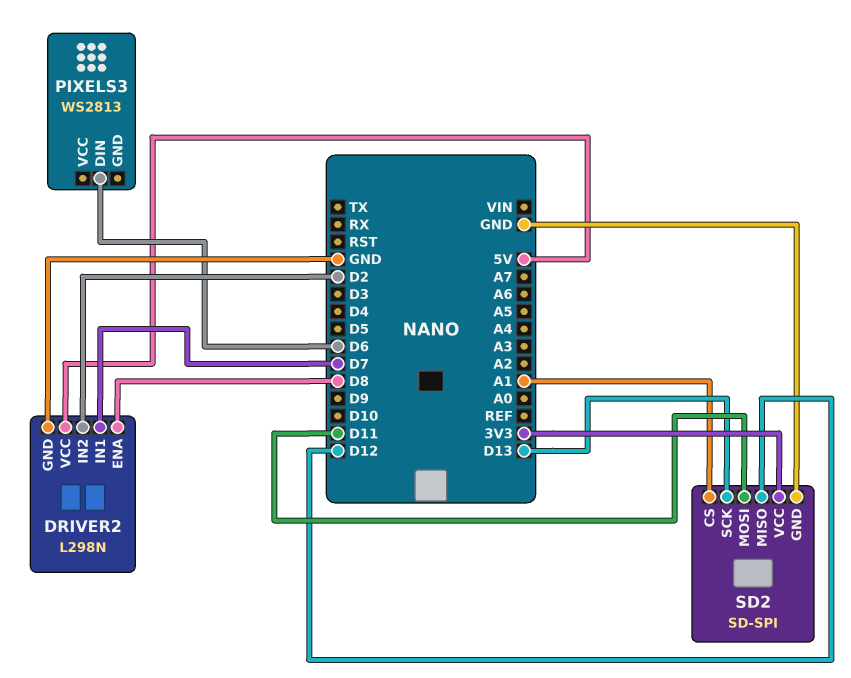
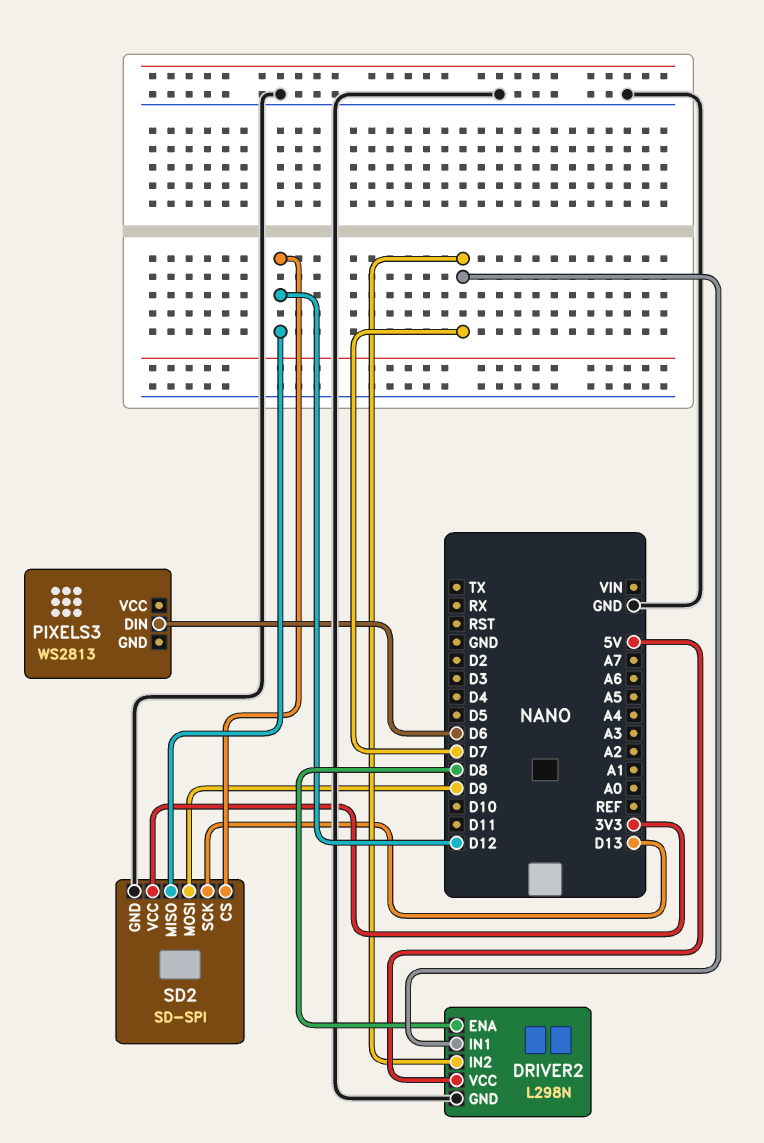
DRIVER2 pin IN2: D2 -> D7
SD2 pin CS: A1 -> D12
SD2 pin MOSI: D11 -> D9

